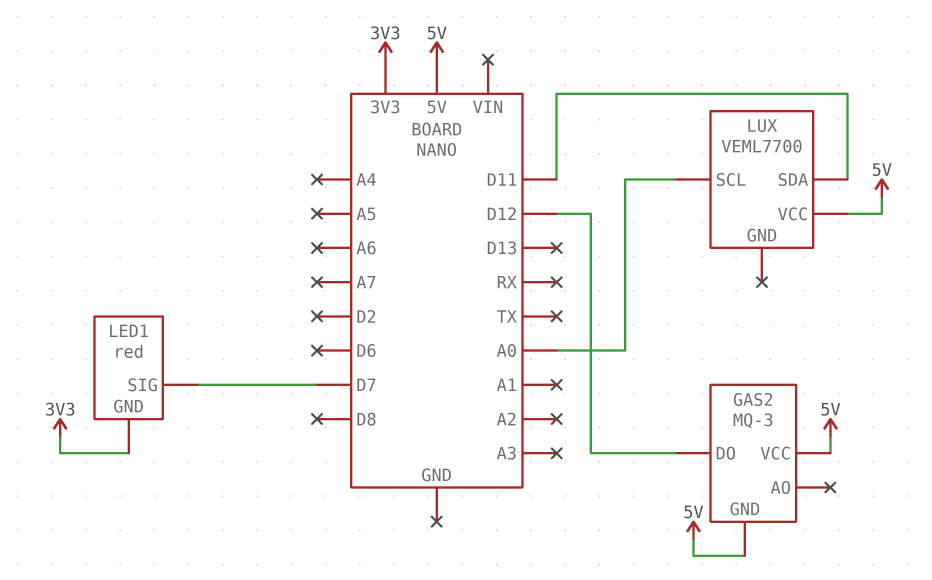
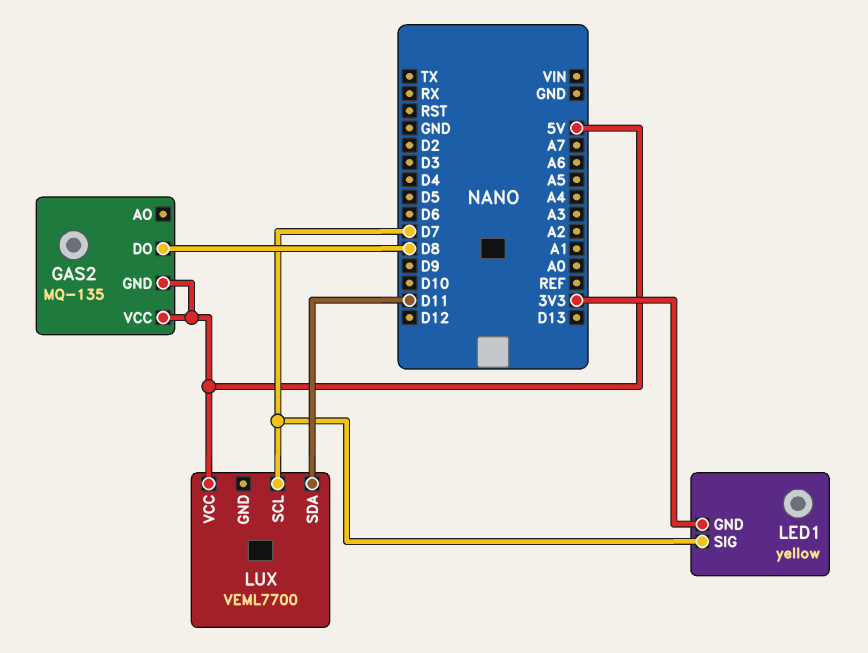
GAS2: MQ-3 -> MQ-135
GAS2 pin DO: D12 -> D8
LED1: red -> yellow
LUX pin SCL: A0 -> D7

